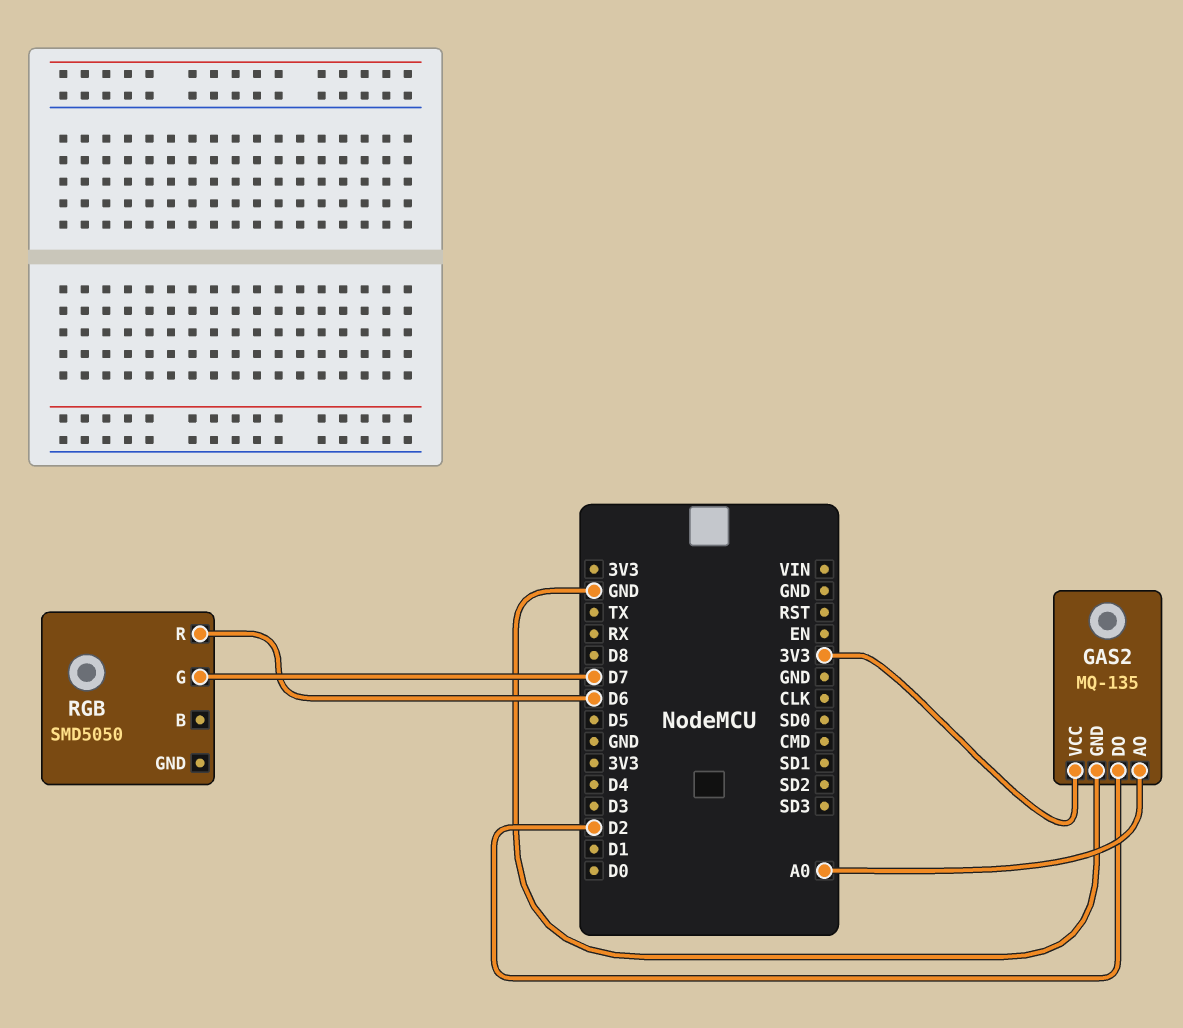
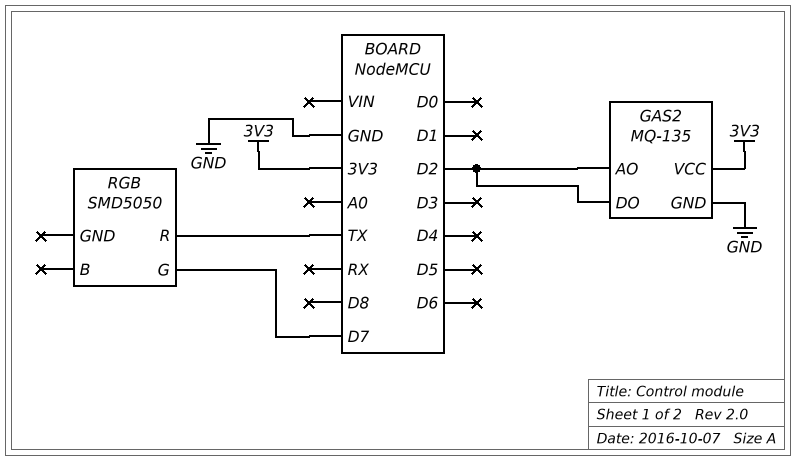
GAS2 pin AO: A0 -> D2
RGB pin R: D6 -> TX

